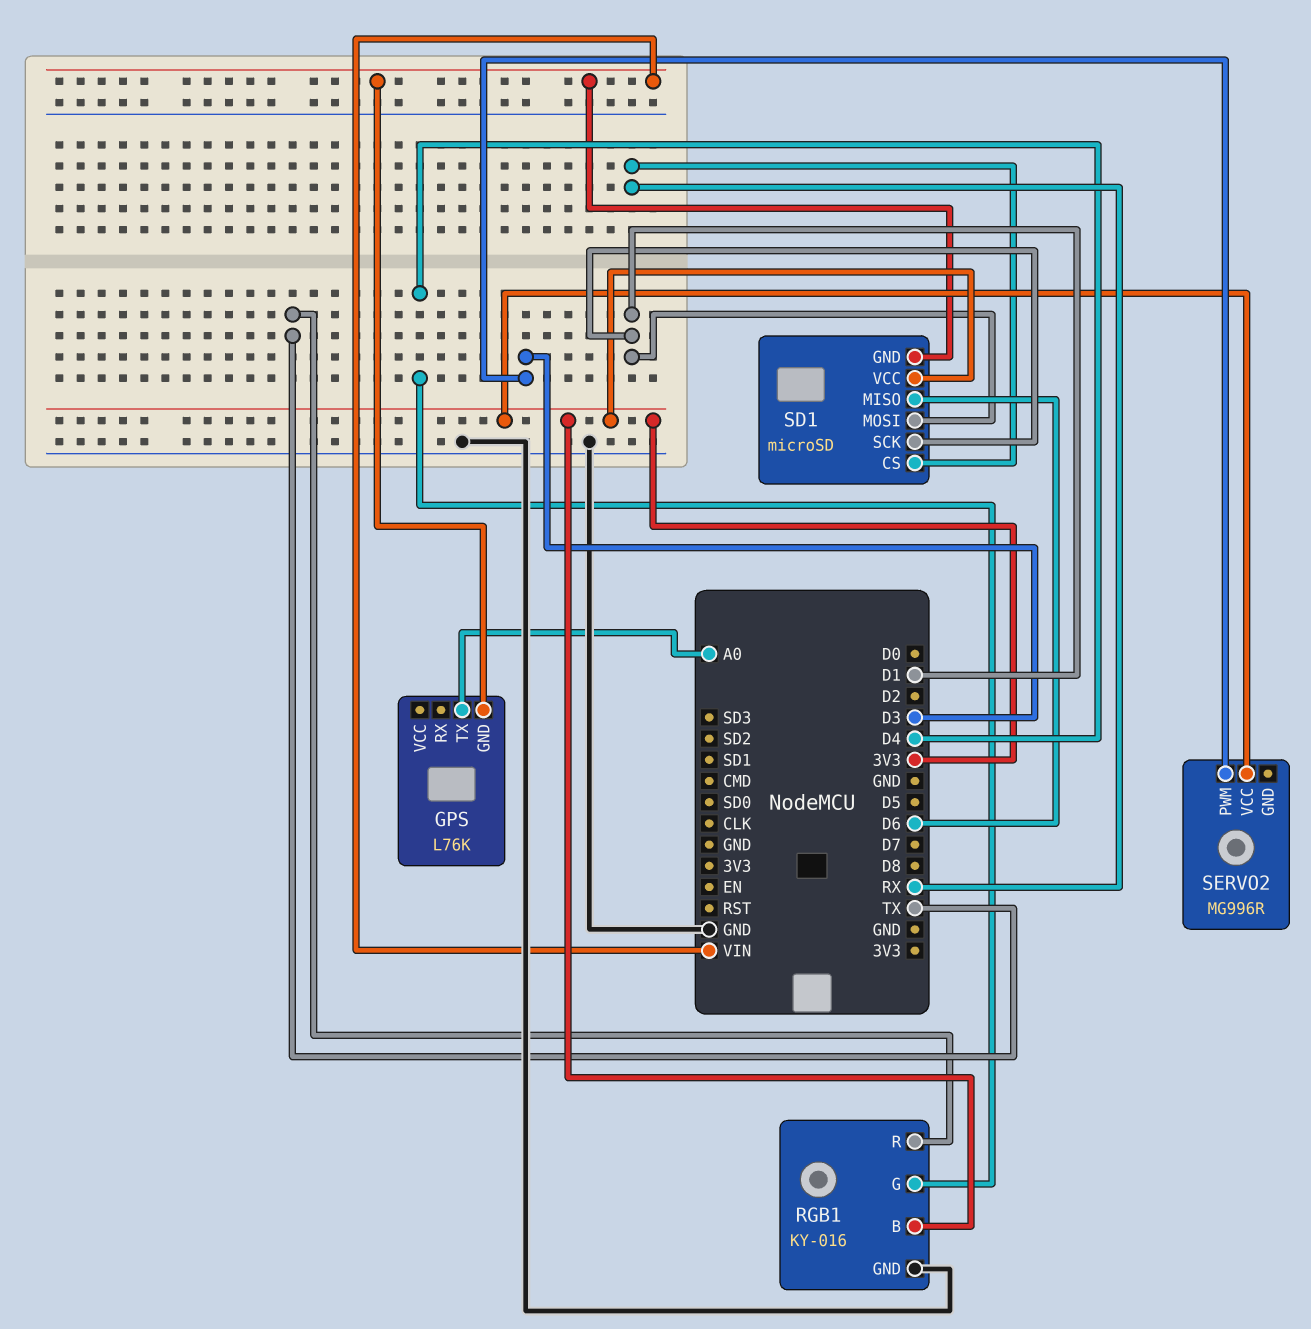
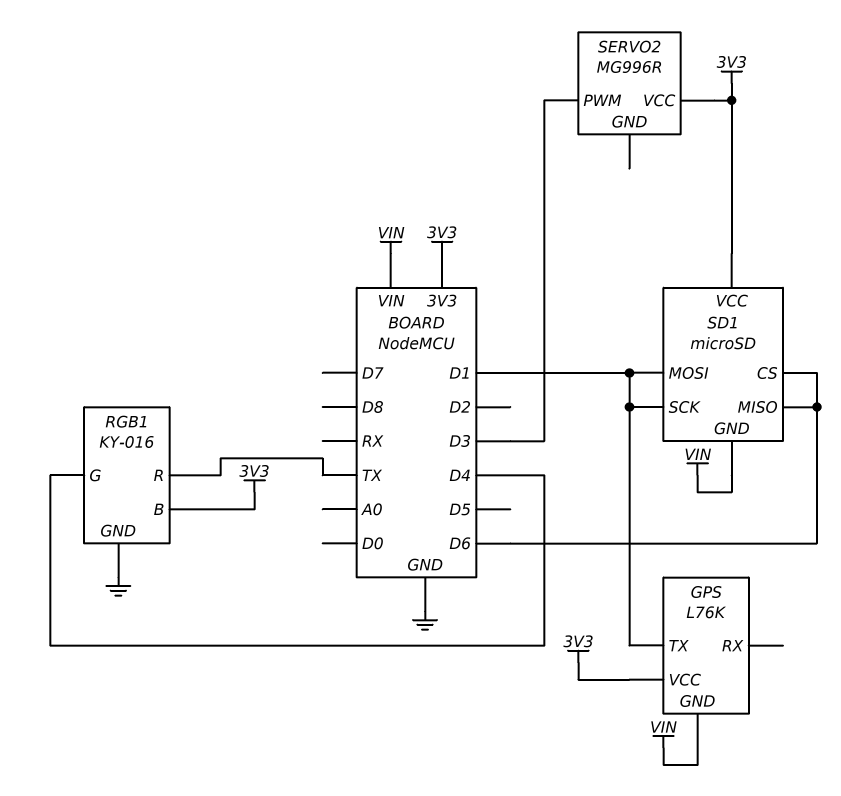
GPS pin TX: A0 -> D1
GPS pin VCC: none -> 3V3
SD1 pin CS: RX -> D6

